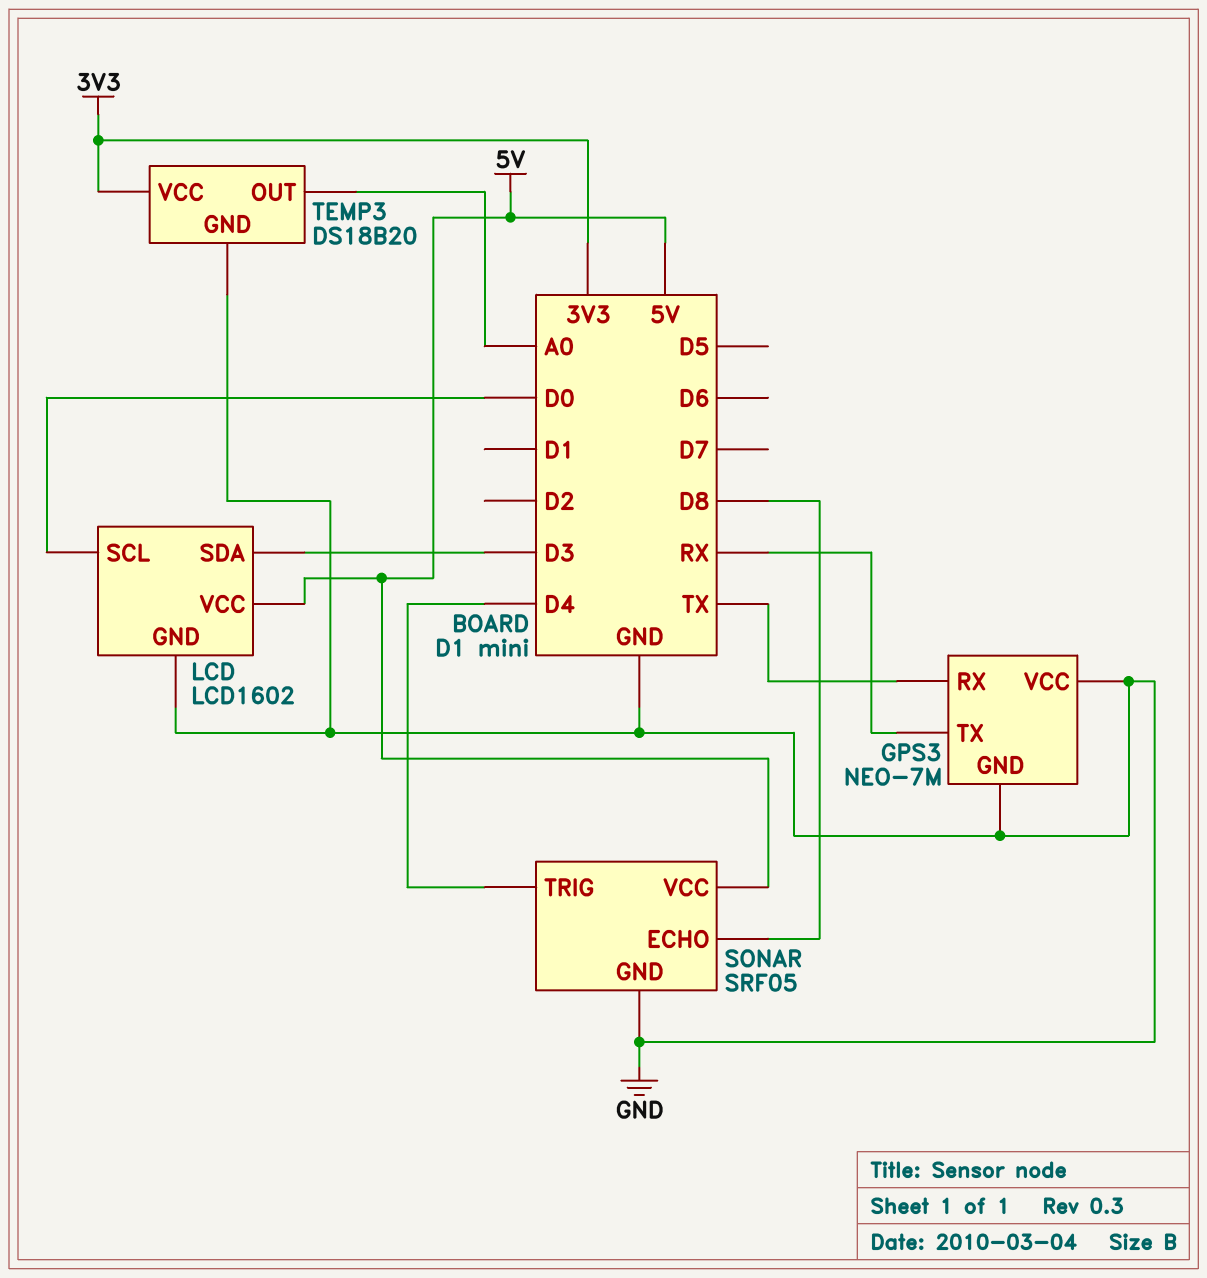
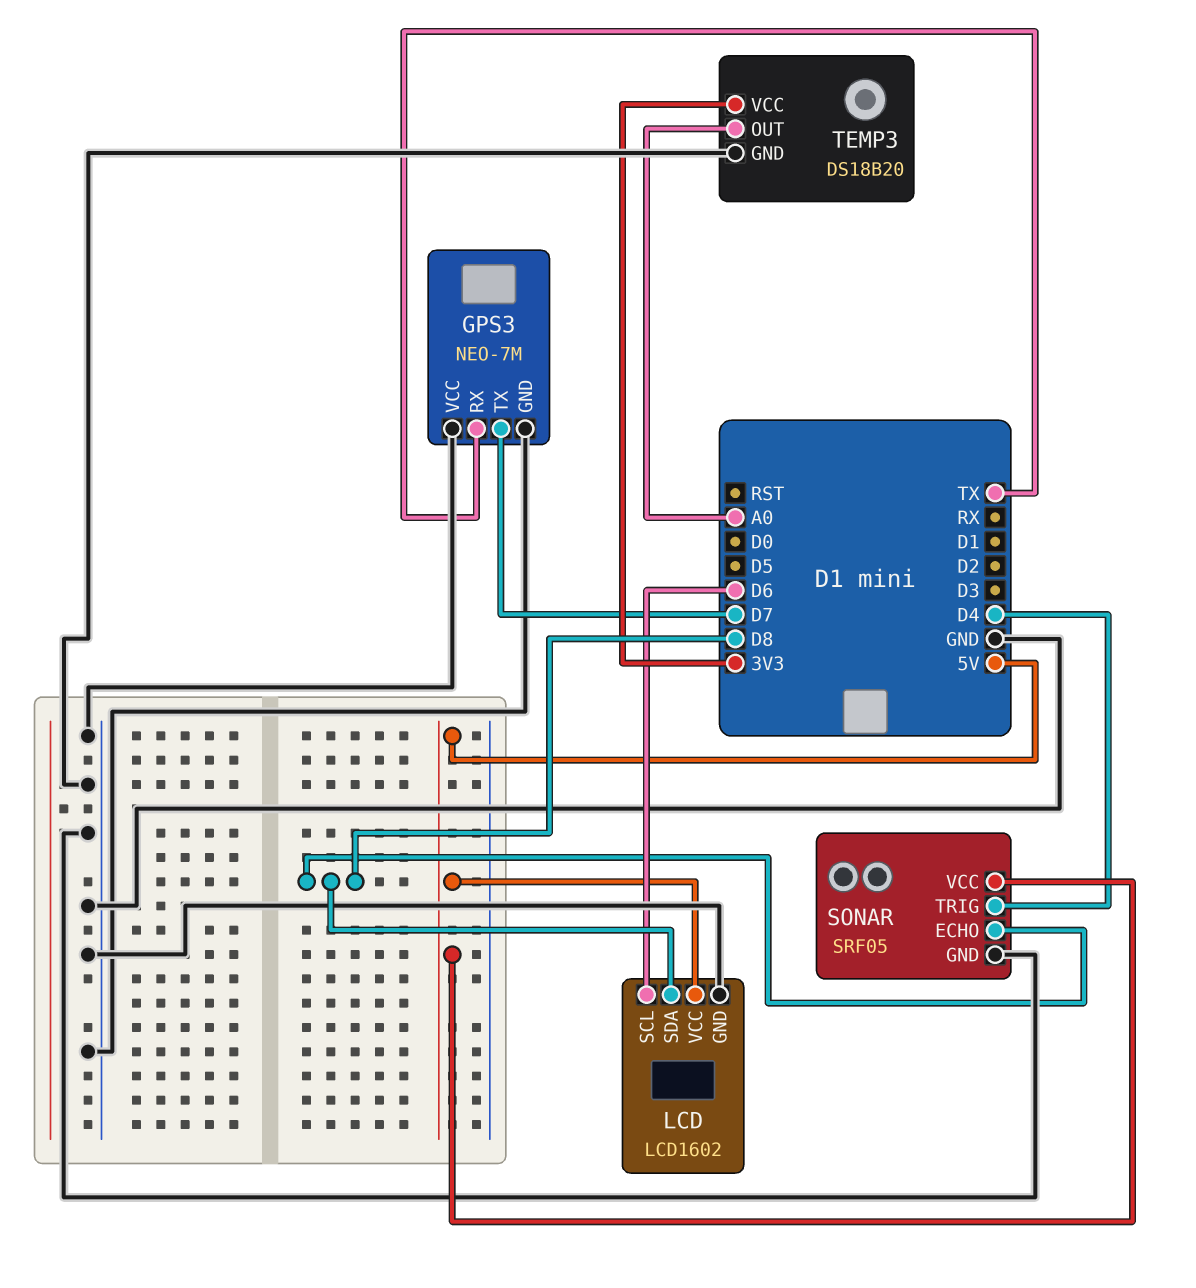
GPS3 pin TX: RX -> D7
LCD pin SCL: D0 -> D6
LCD pin SDA: D3 -> D8

